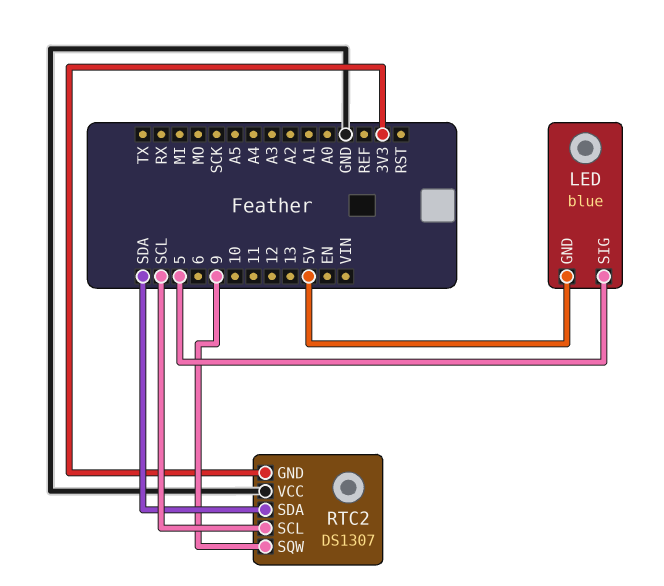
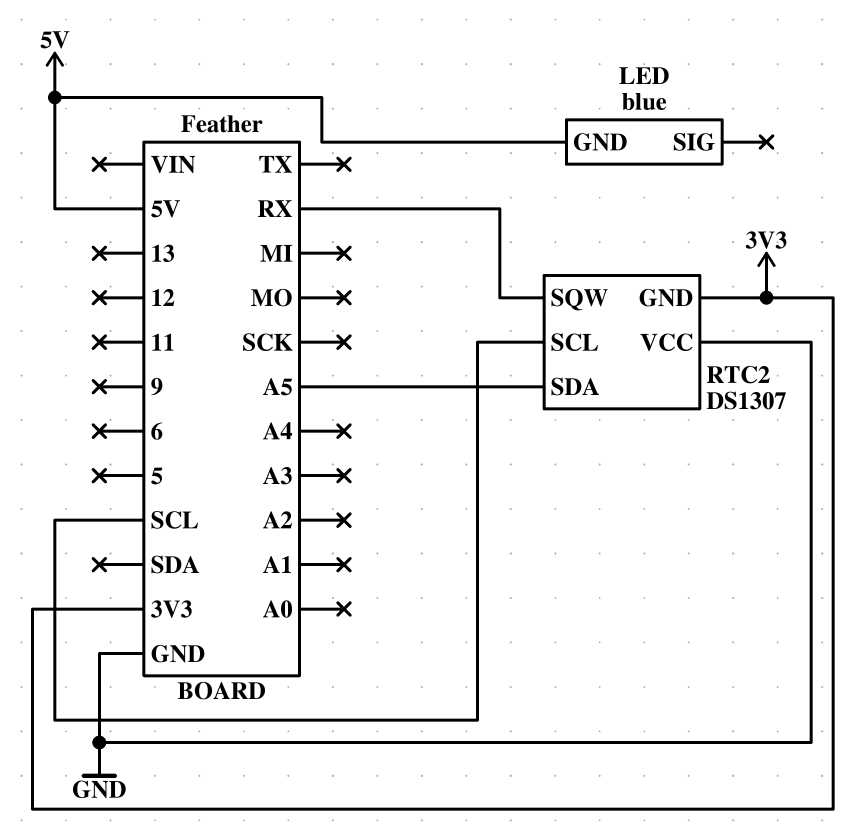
LED pin SIG: 5 -> none
RTC2 pin SDA: SDA -> A5
RTC2 pin SQW: 9 -> RX

